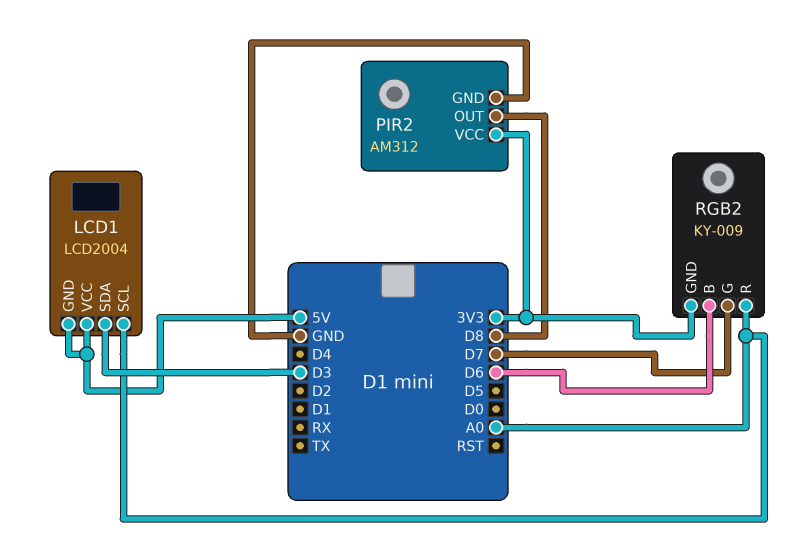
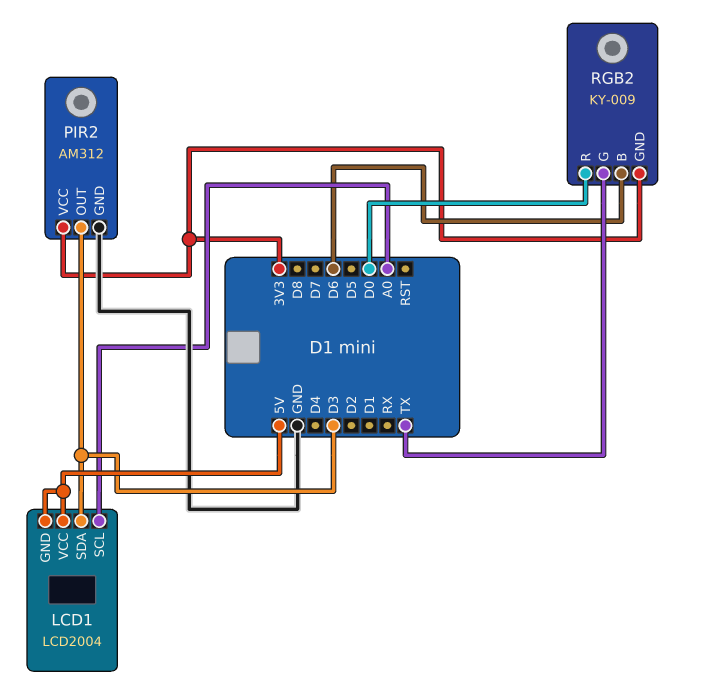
PIR2 pin OUT: D8 -> D3
RGB2 pin G: D7 -> TX
RGB2 pin R: A0 -> D0

